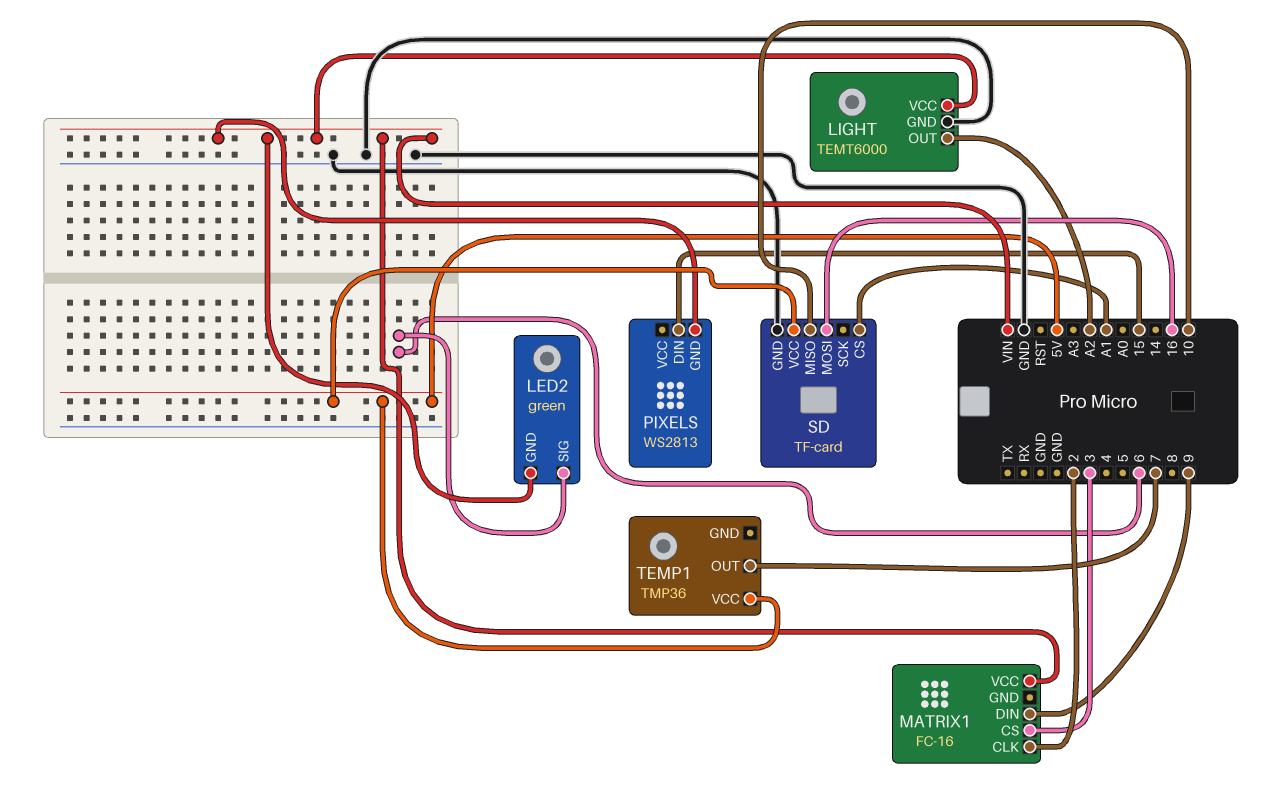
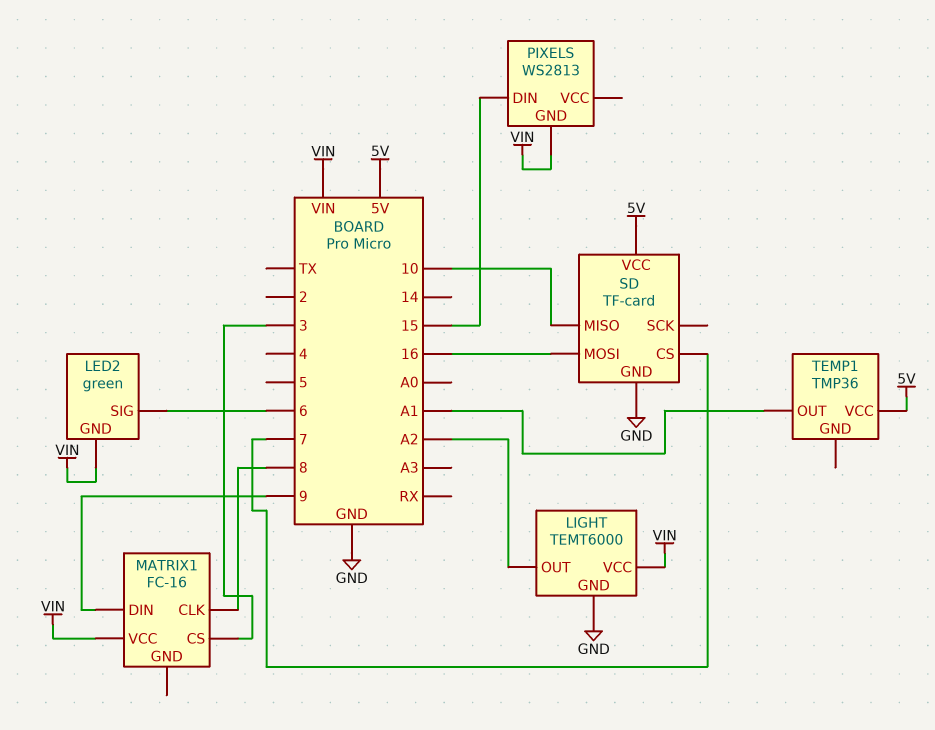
MATRIX1 pin CLK: 2 -> 8
SD pin CS: A1 -> 7
TEMP1 pin OUT: 7 -> A1

